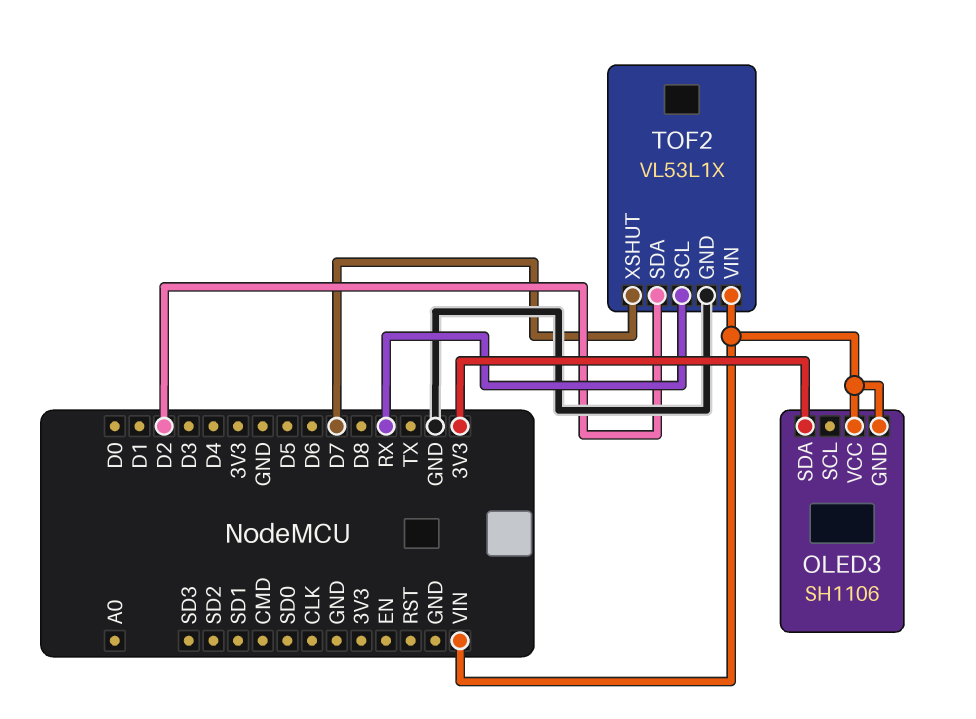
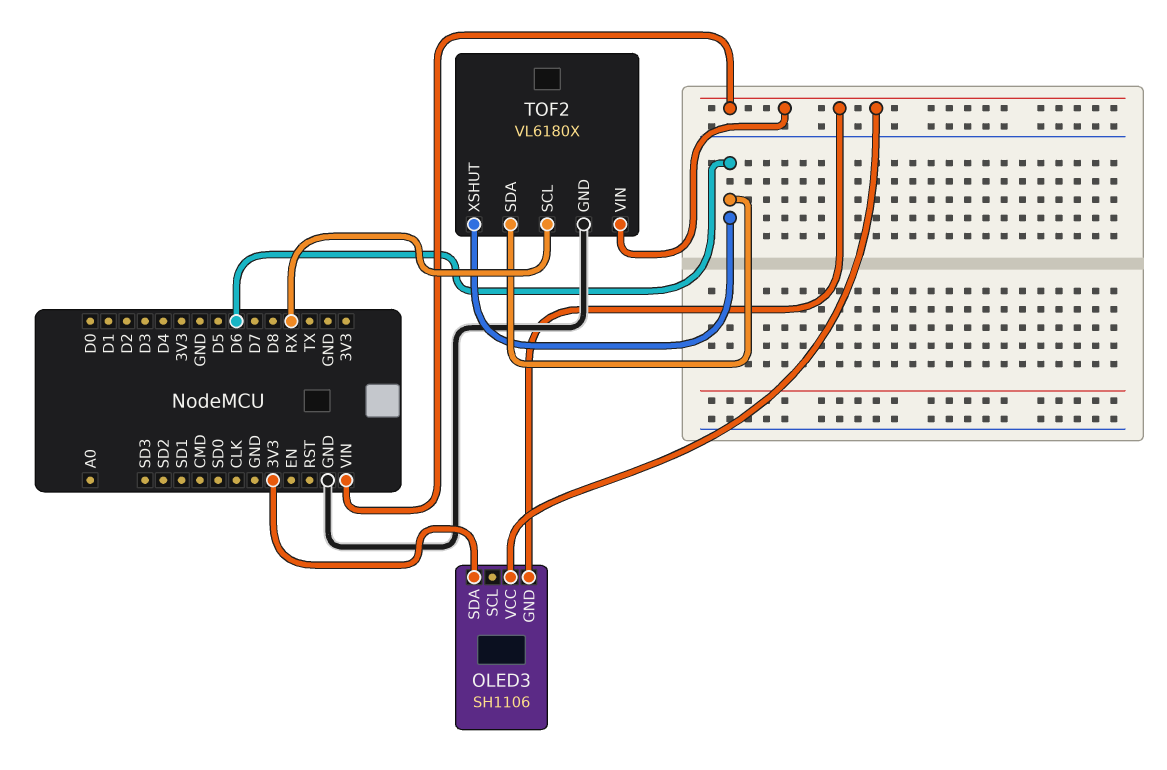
TOF2: VL53L1X -> VL6180X
TOF2 pin SDA: D2 -> D6
TOF2 pin XSHUT: D7 -> D6

